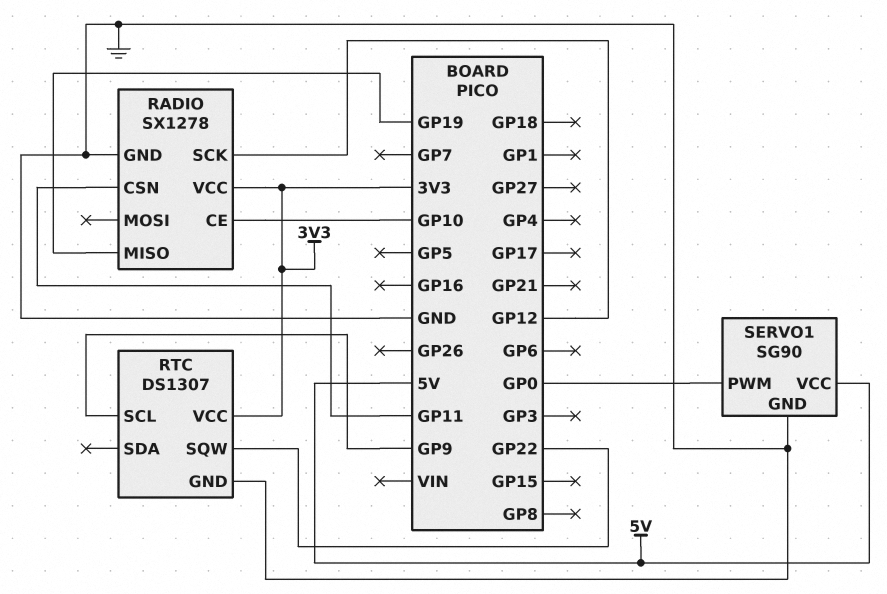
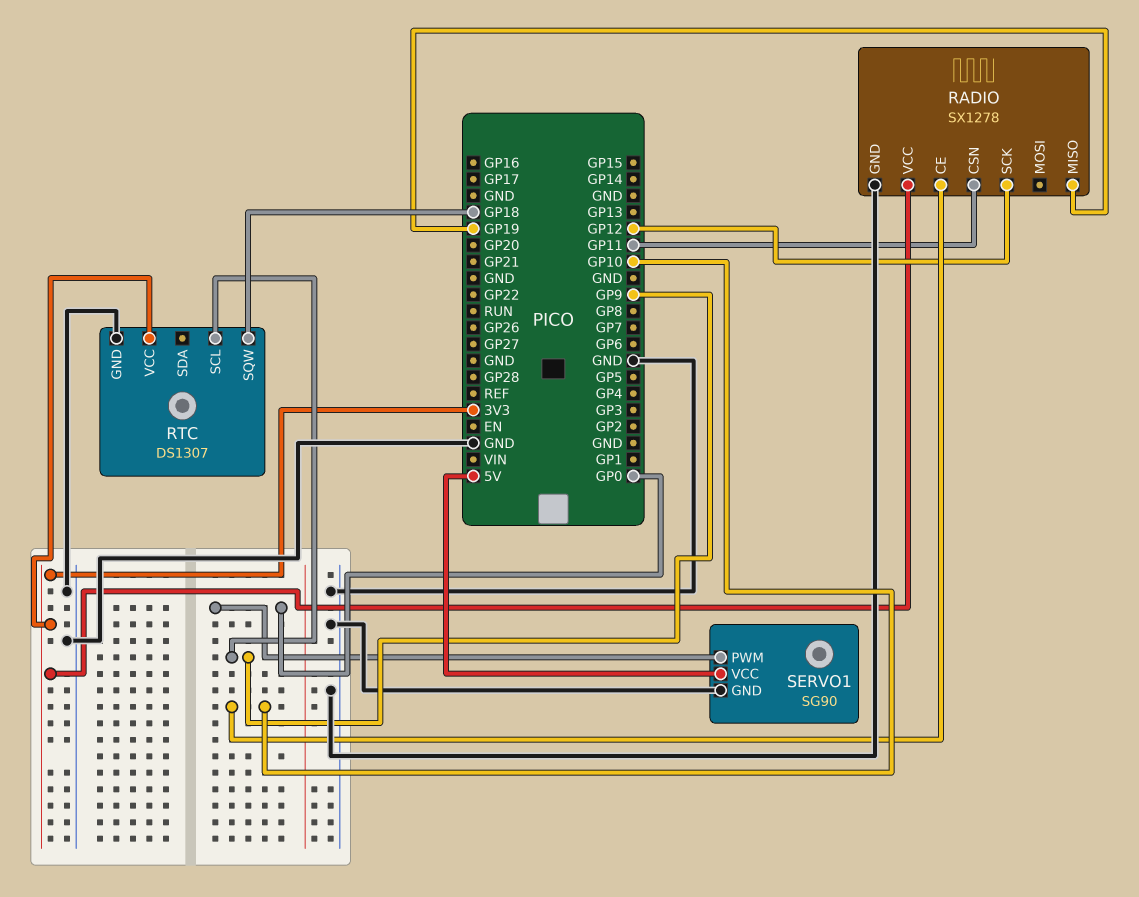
RTC pin SQW: GP22 -> GP18

